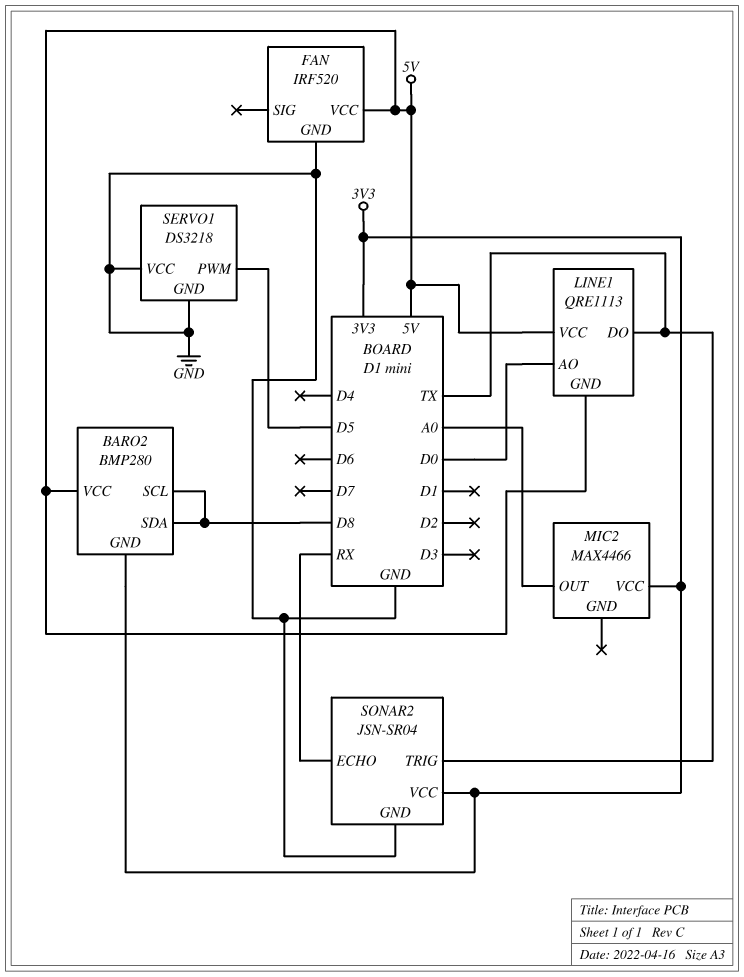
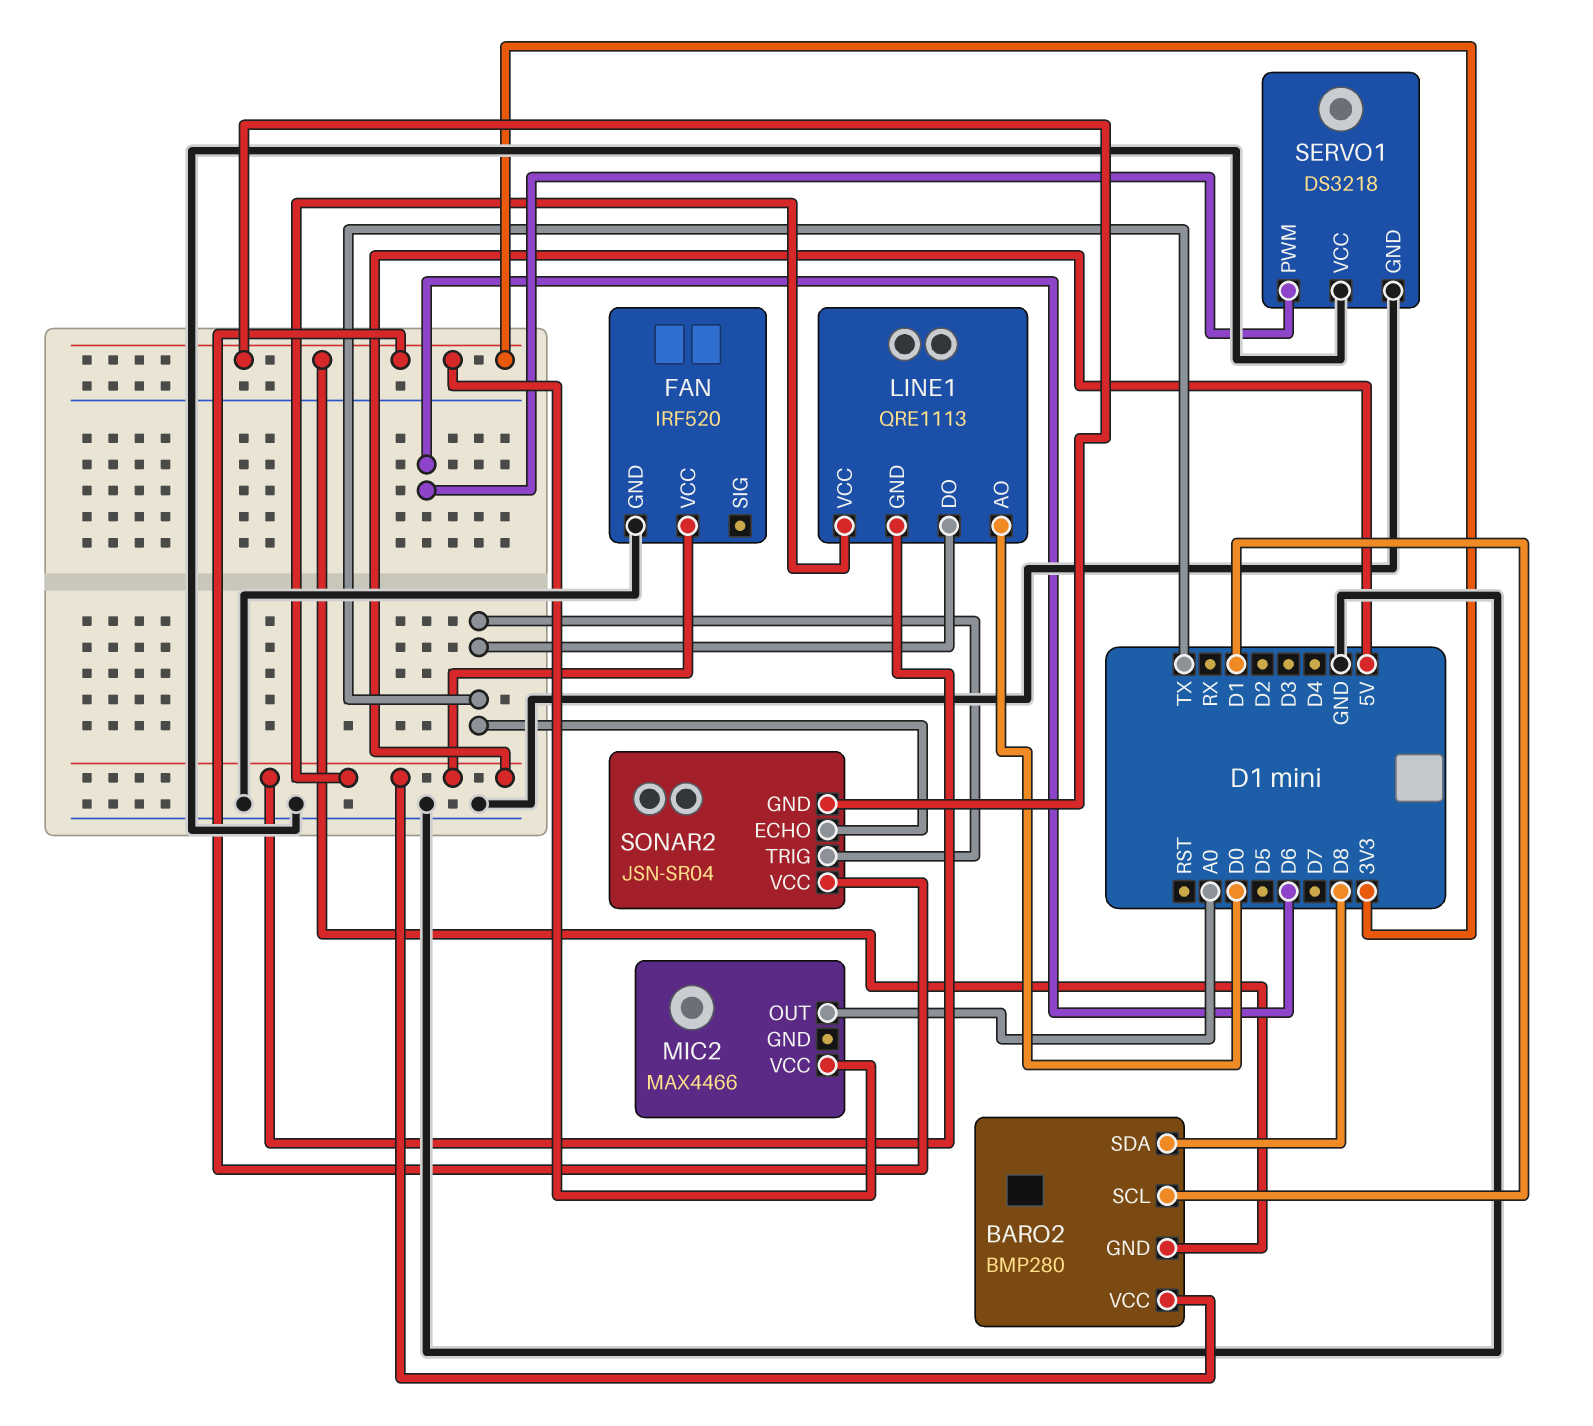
BARO2 pin SCL: D8 -> D1
SERVO1 pin PWM: D5 -> D6
SONAR2 pin ECHO: RX -> TX
SONAR2 pin GND: GND -> 3V3

